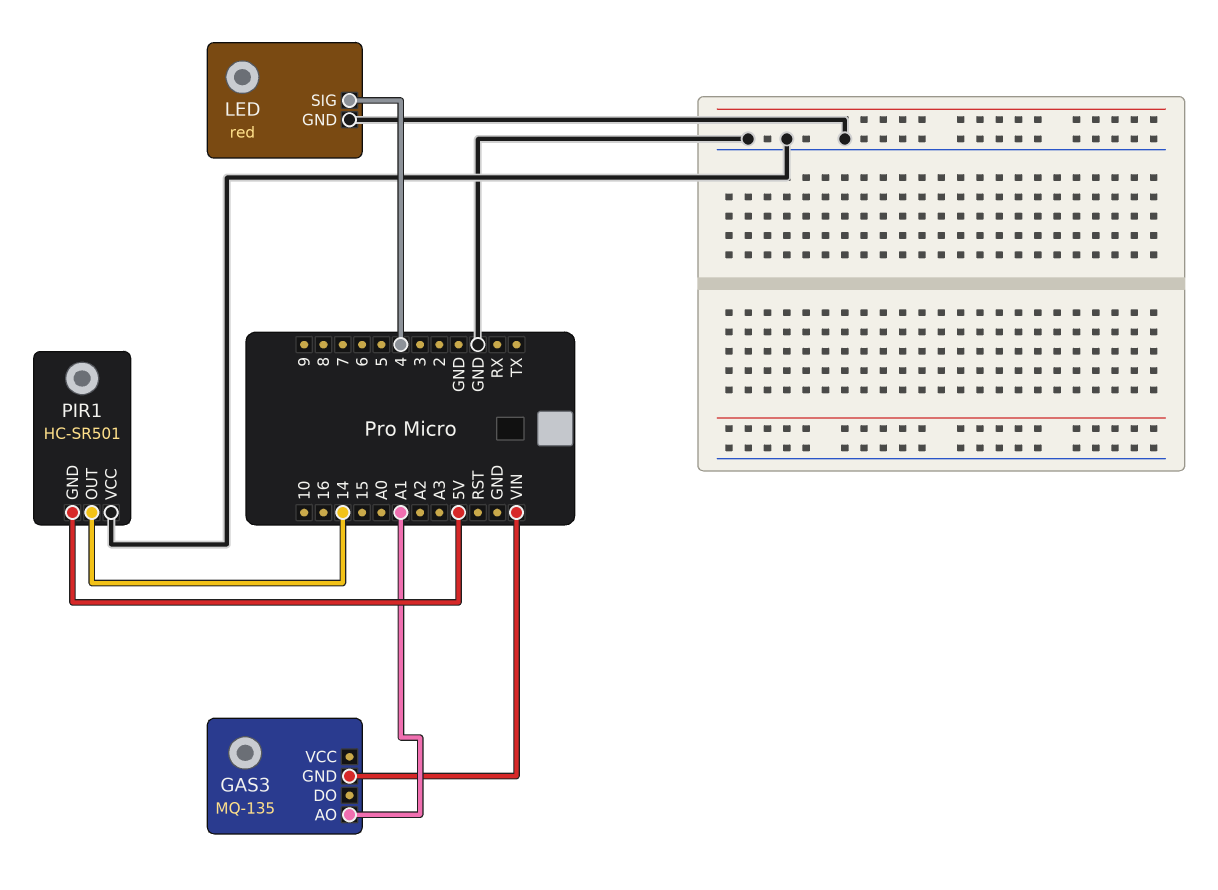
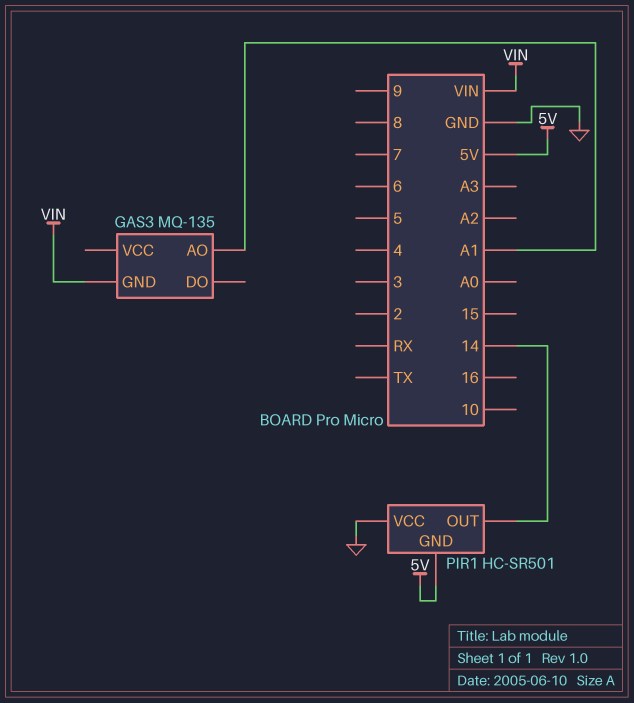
LED: red -> none
LED pin GND: GND -> none
LED pin SIG: 4 -> none

